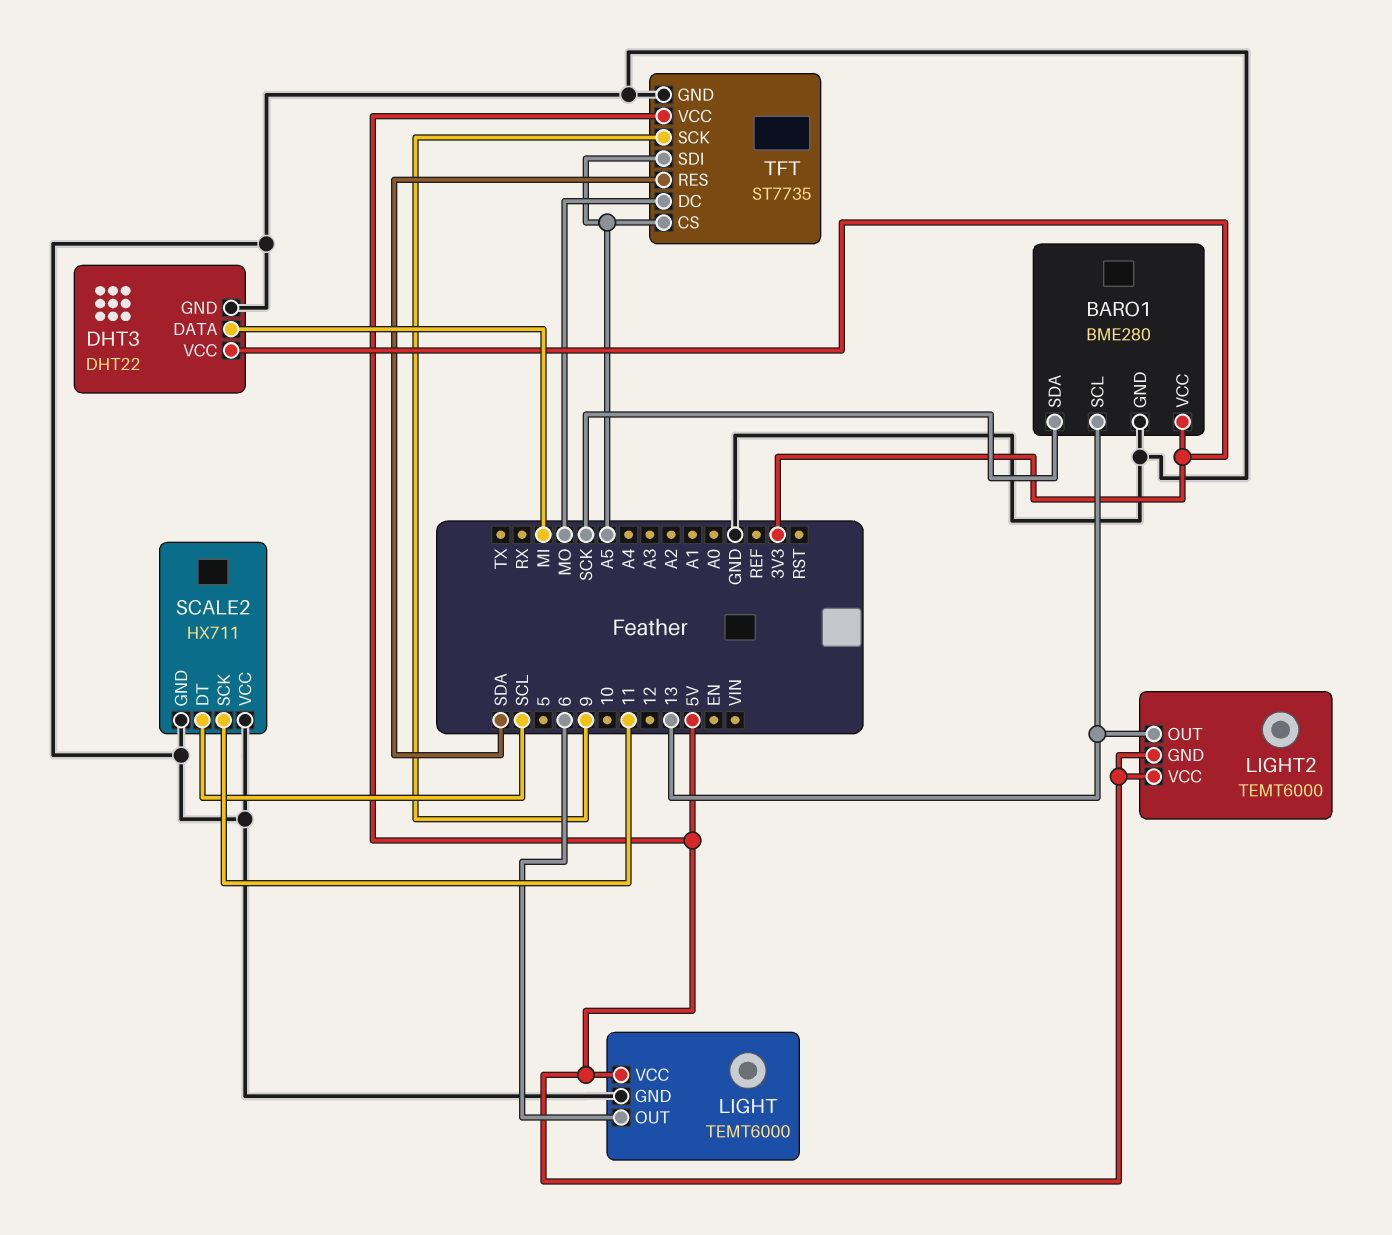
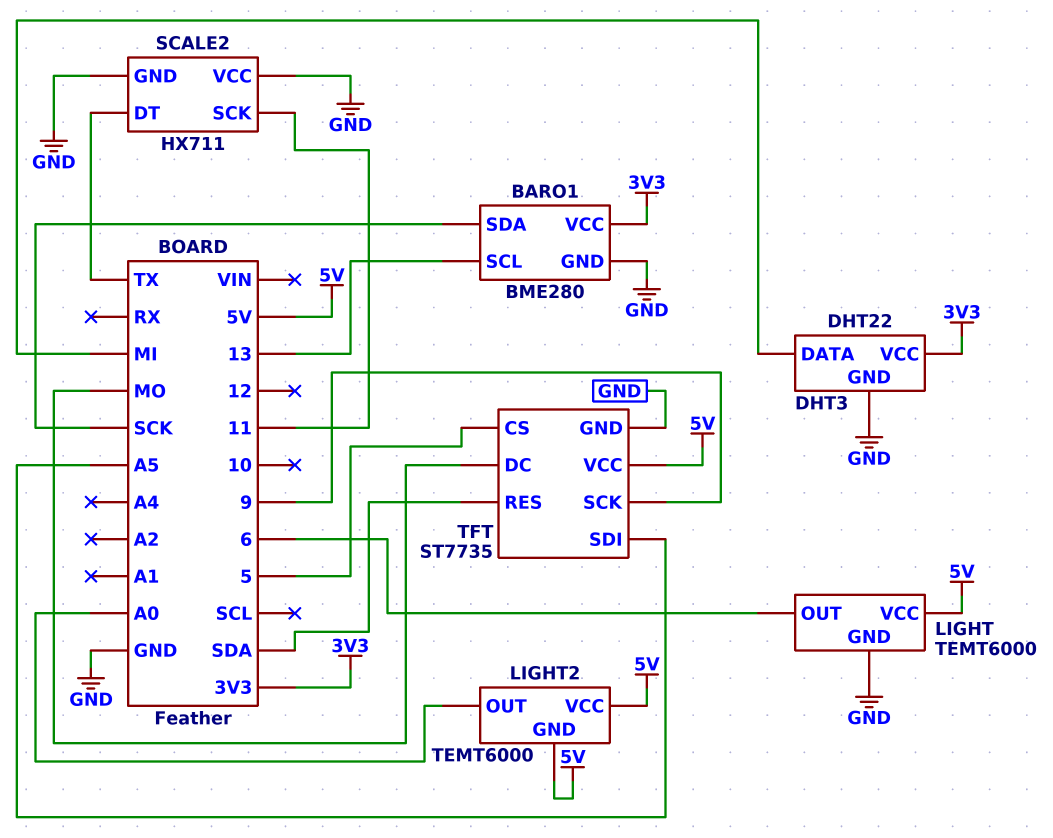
LIGHT2 pin OUT: 13 -> A0
SCALE2 pin DT: SCL -> TX
TFT pin CS: A5 -> 5

